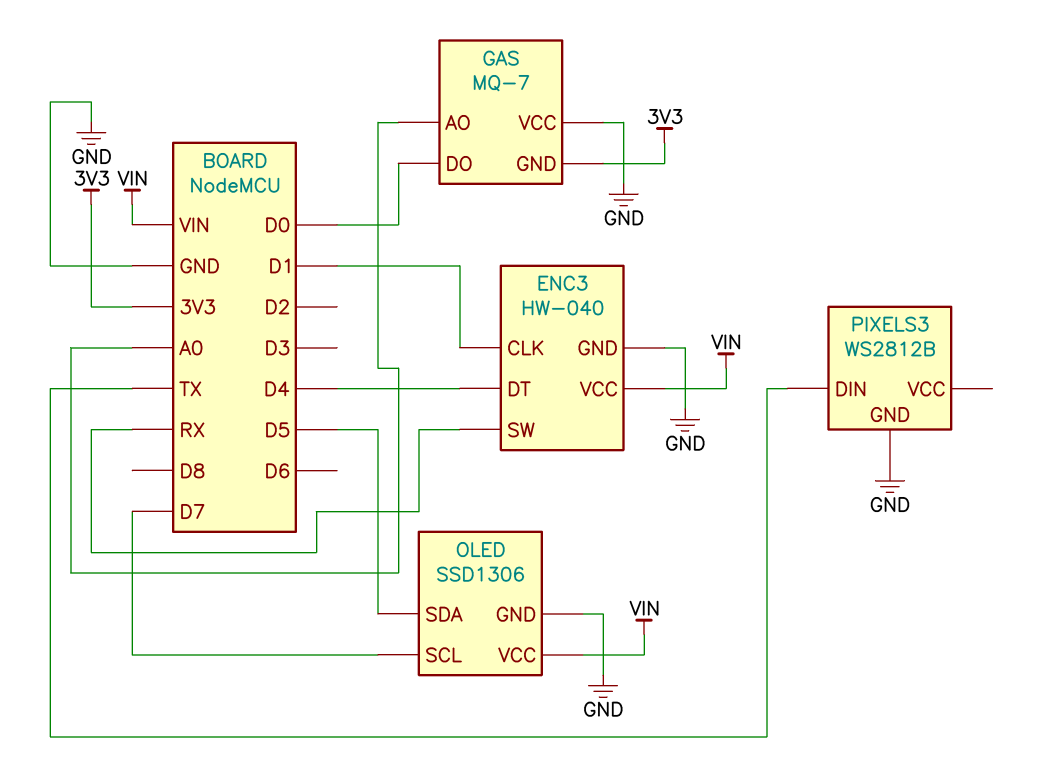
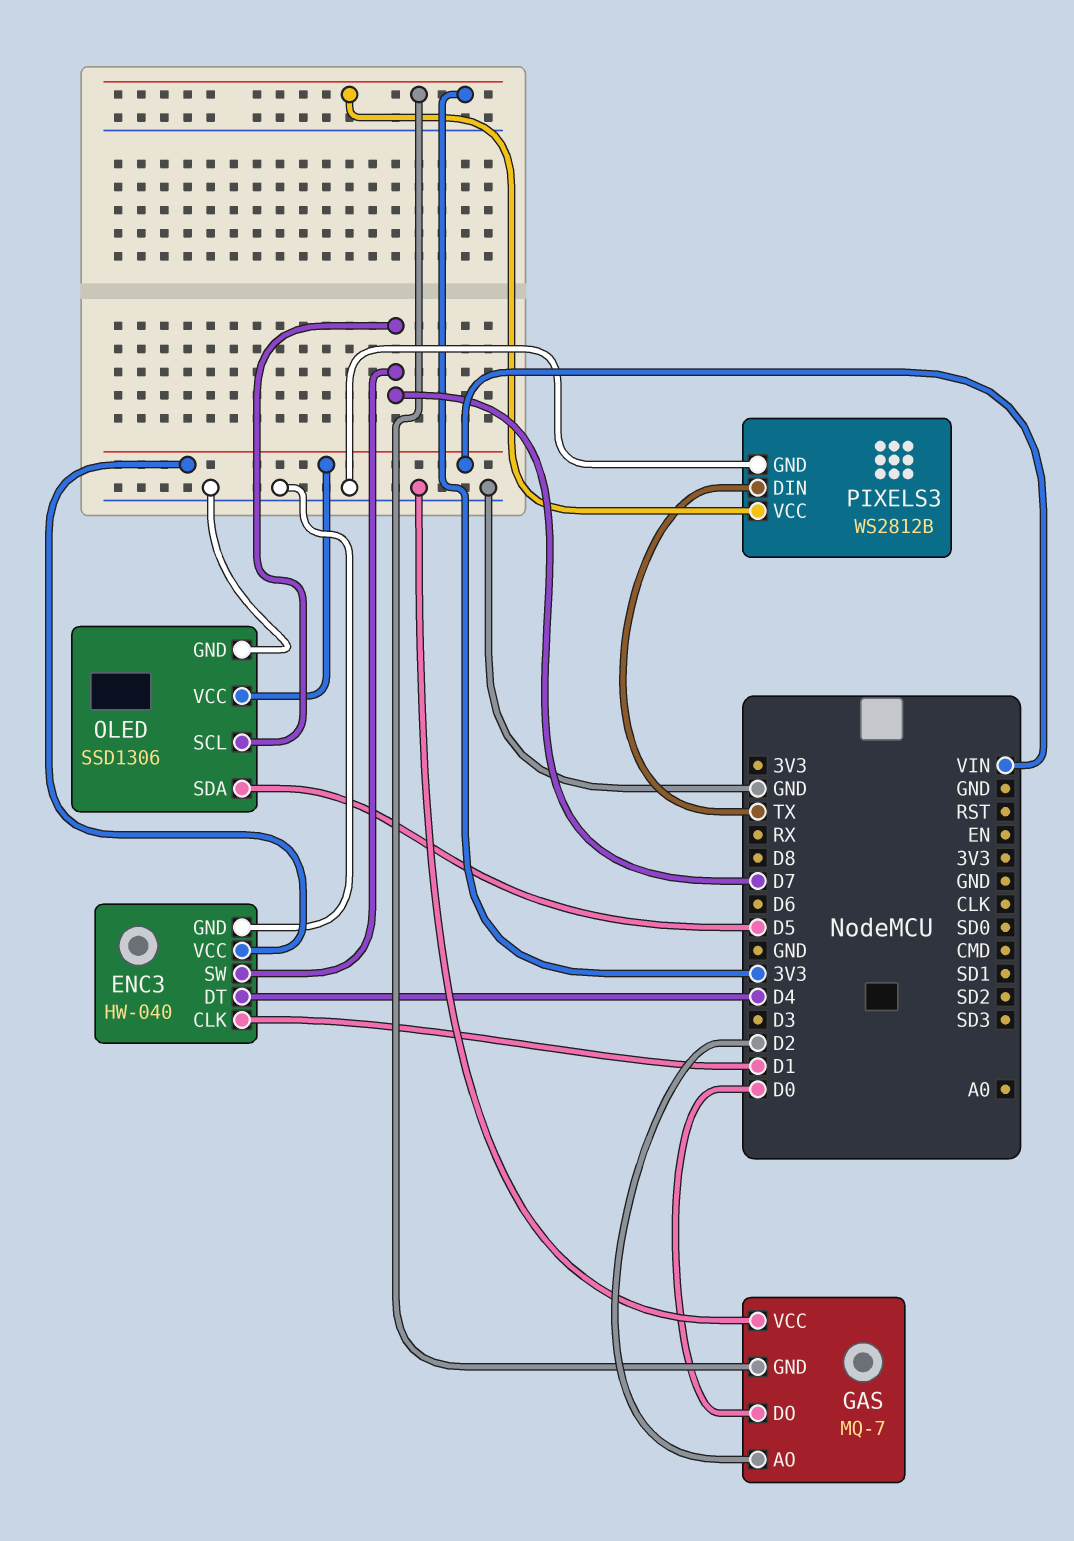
ENC3 pin SW: RX -> D7
GAS pin AO: A0 -> D2
PIXELS3 pin VCC: none -> 3V3

